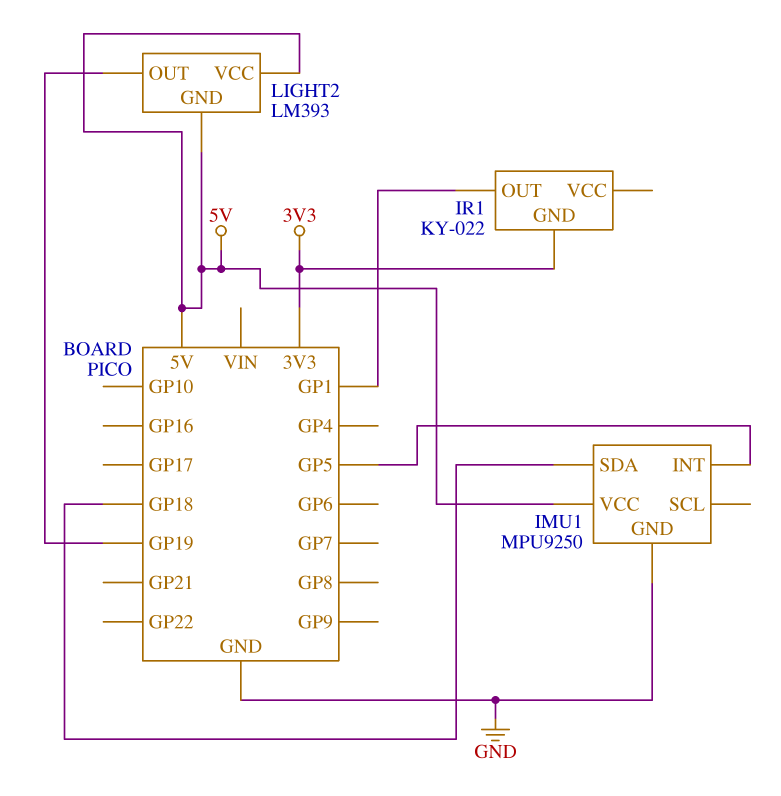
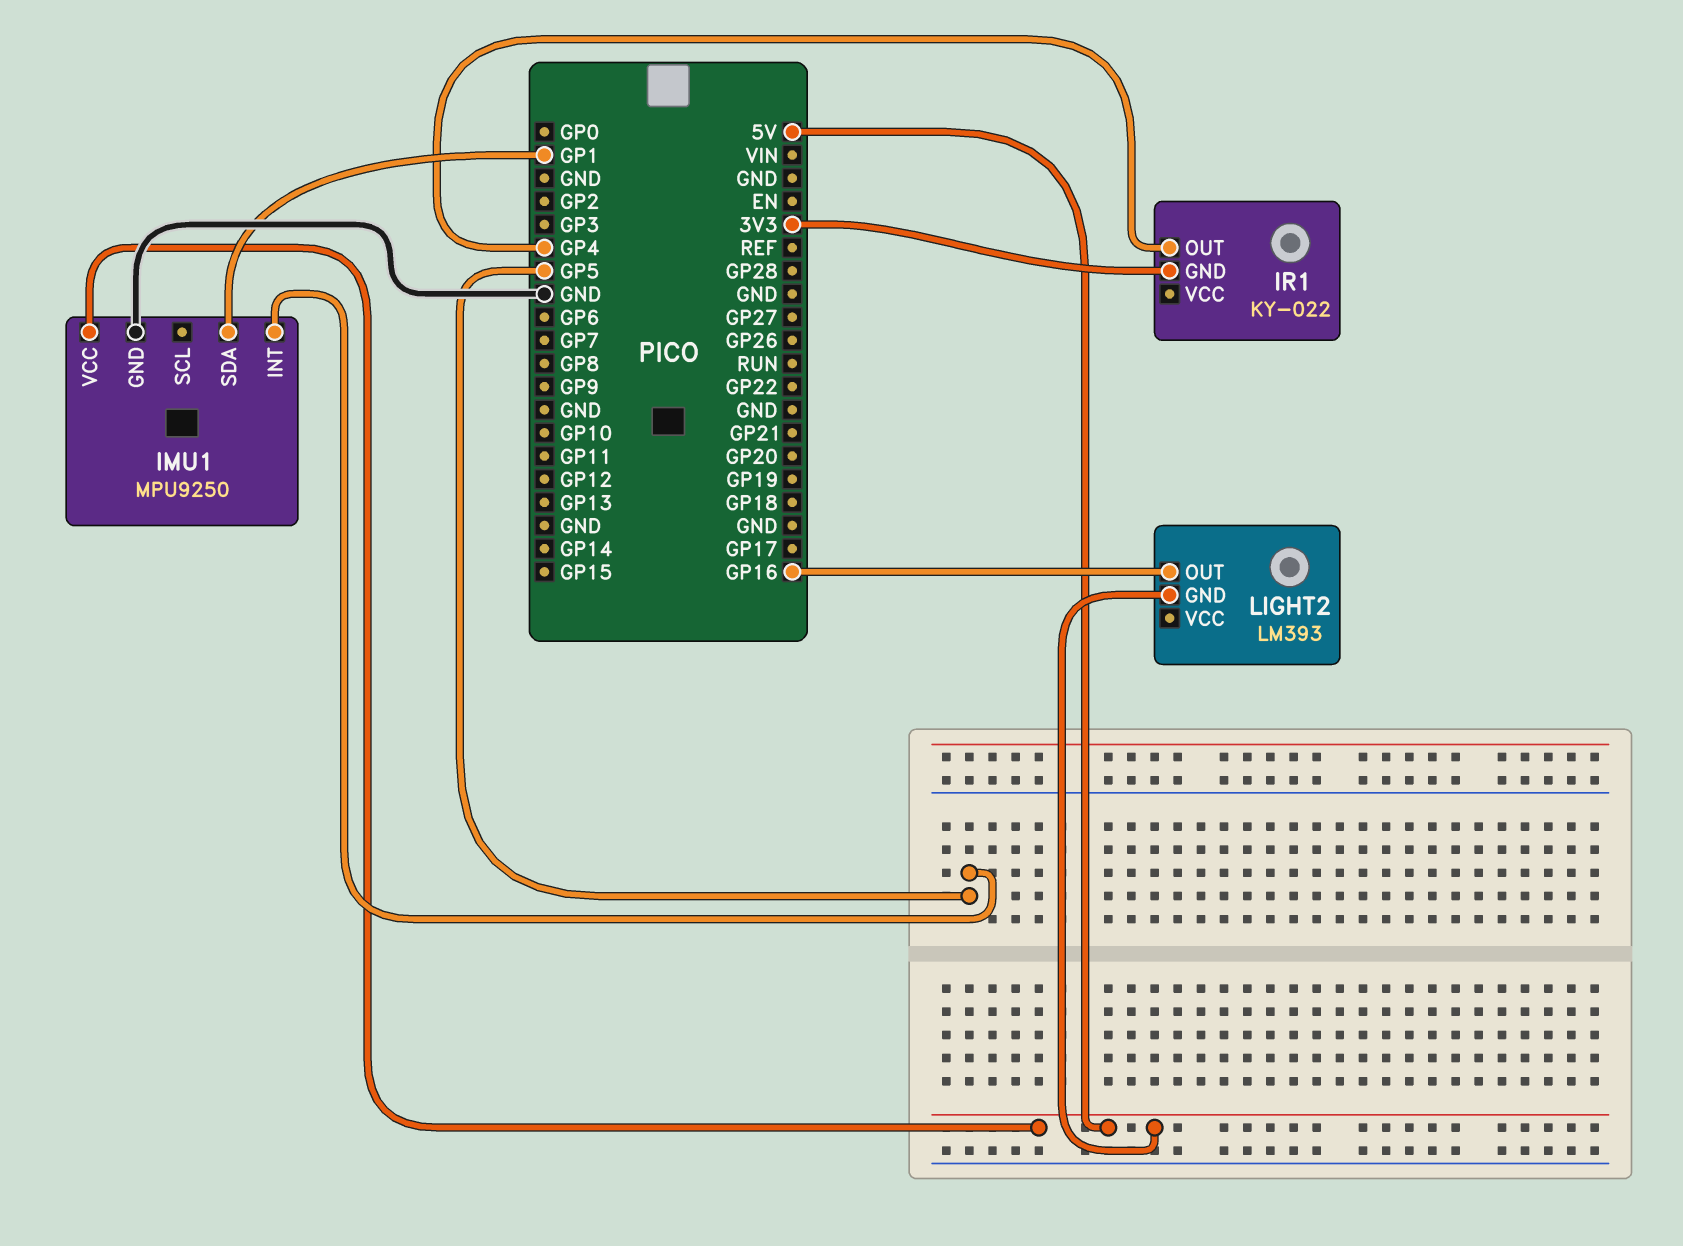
IMU1 pin SDA: GP18 -> GP1
IR1 pin OUT: GP1 -> GP4
LIGHT2 pin OUT: GP19 -> GP16
LIGHT2 pin VCC: 5V -> none

